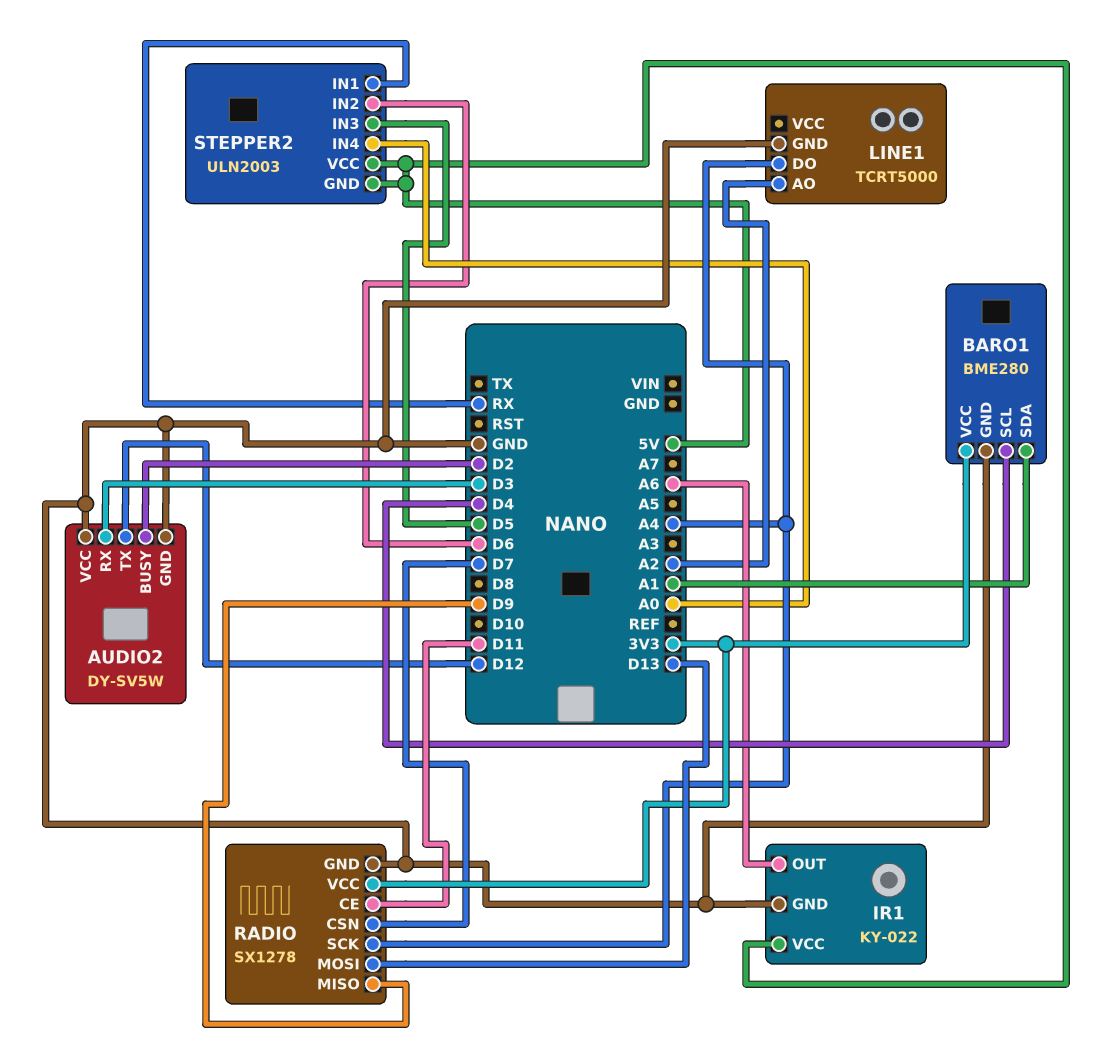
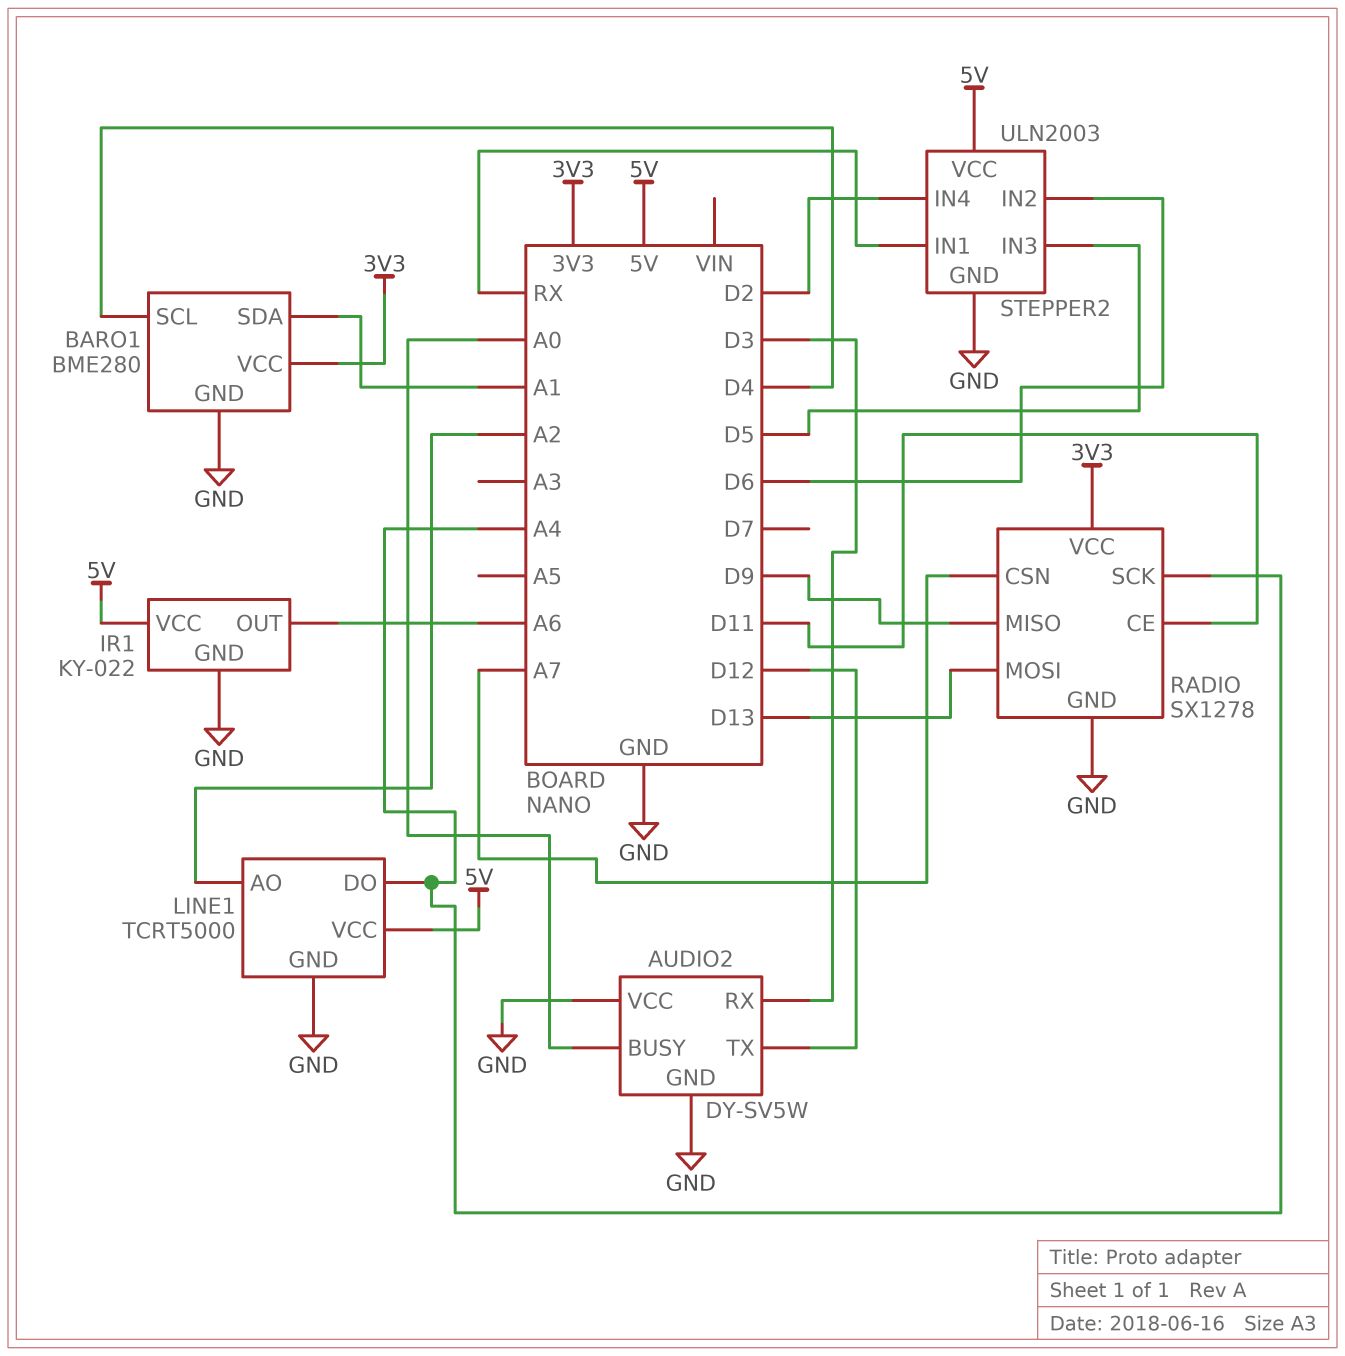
AUDIO2 pin BUSY: D2 -> A0
LINE1 pin VCC: none -> 5V
RADIO pin CSN: D7 -> A7
STEPPER2 pin GND: 5V -> GND
STEPPER2 pin IN4: A0 -> D2

